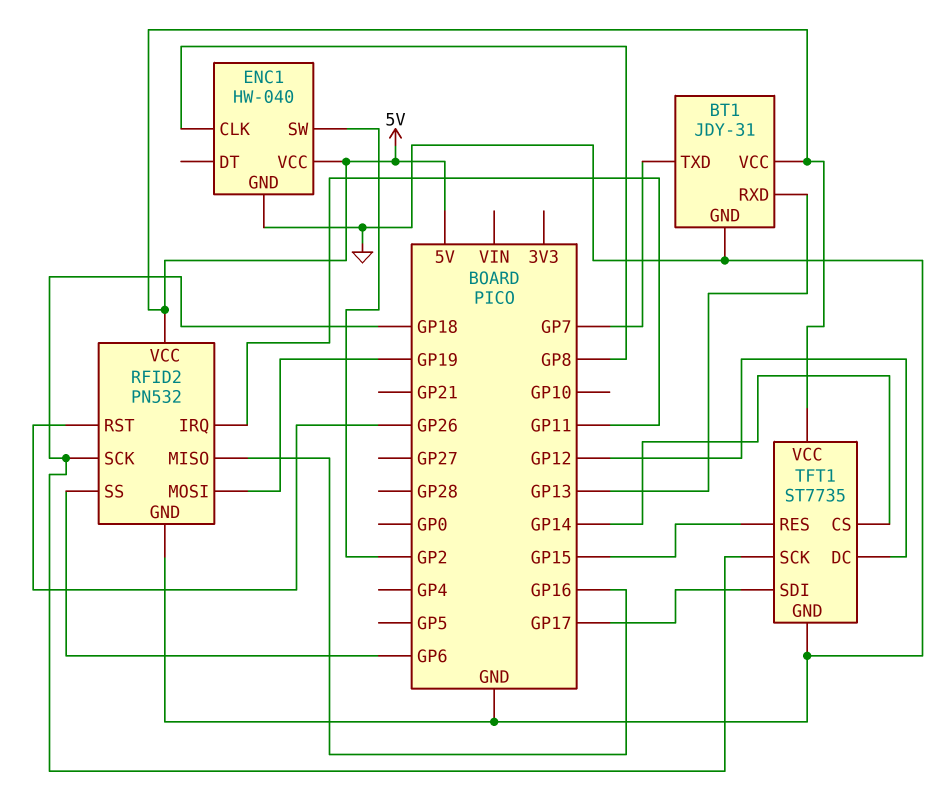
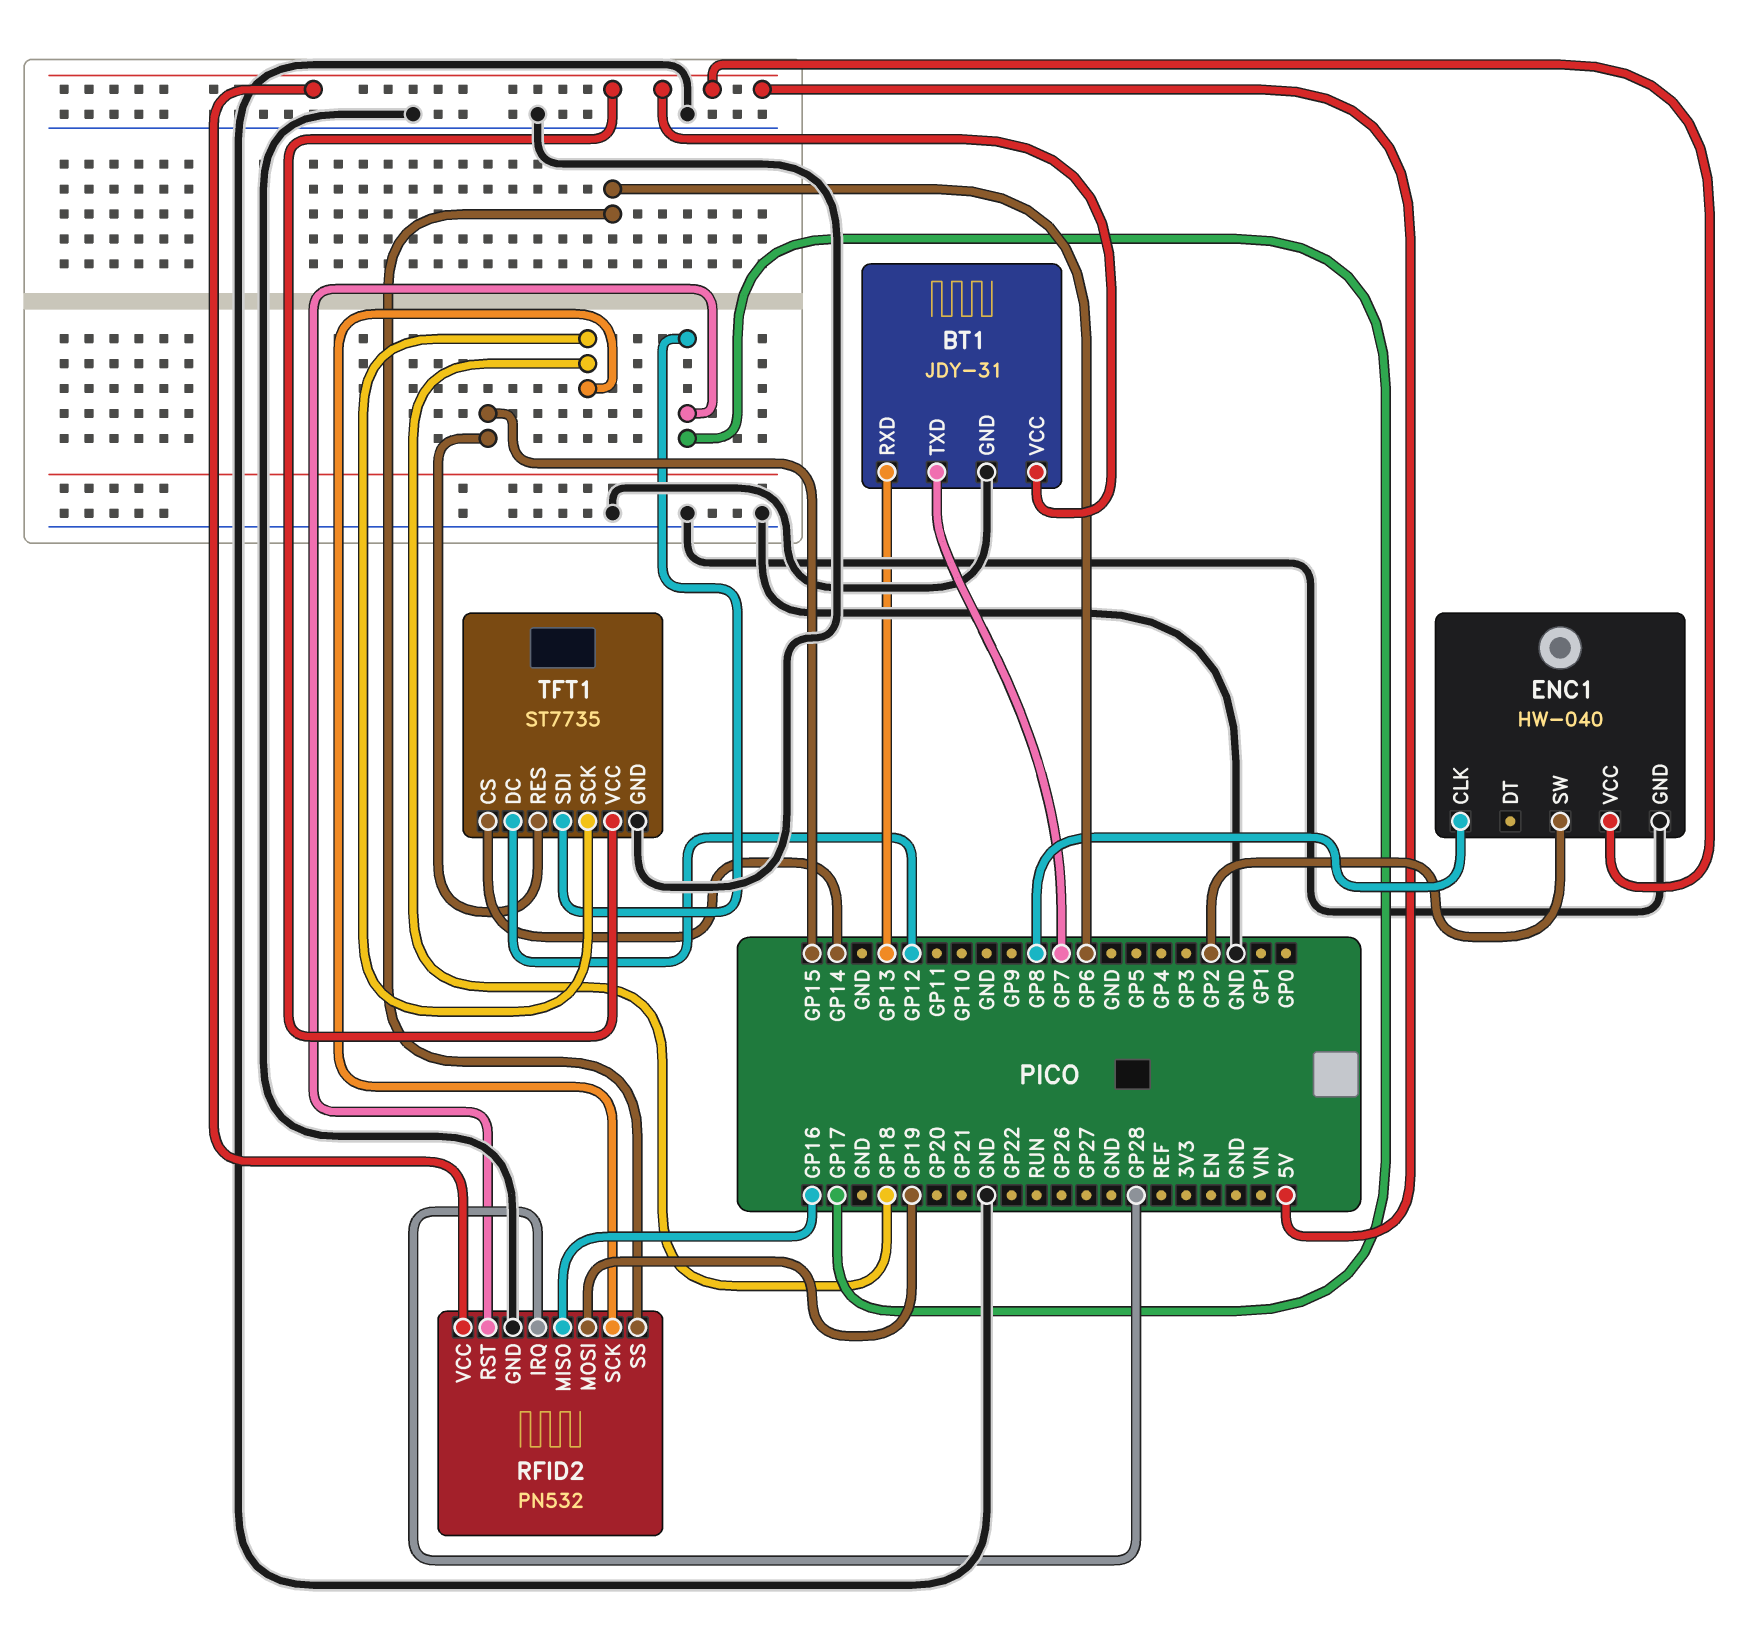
RFID2 pin IRQ: GP11 -> GP28
RFID2 pin RST: GP26 -> GP17

